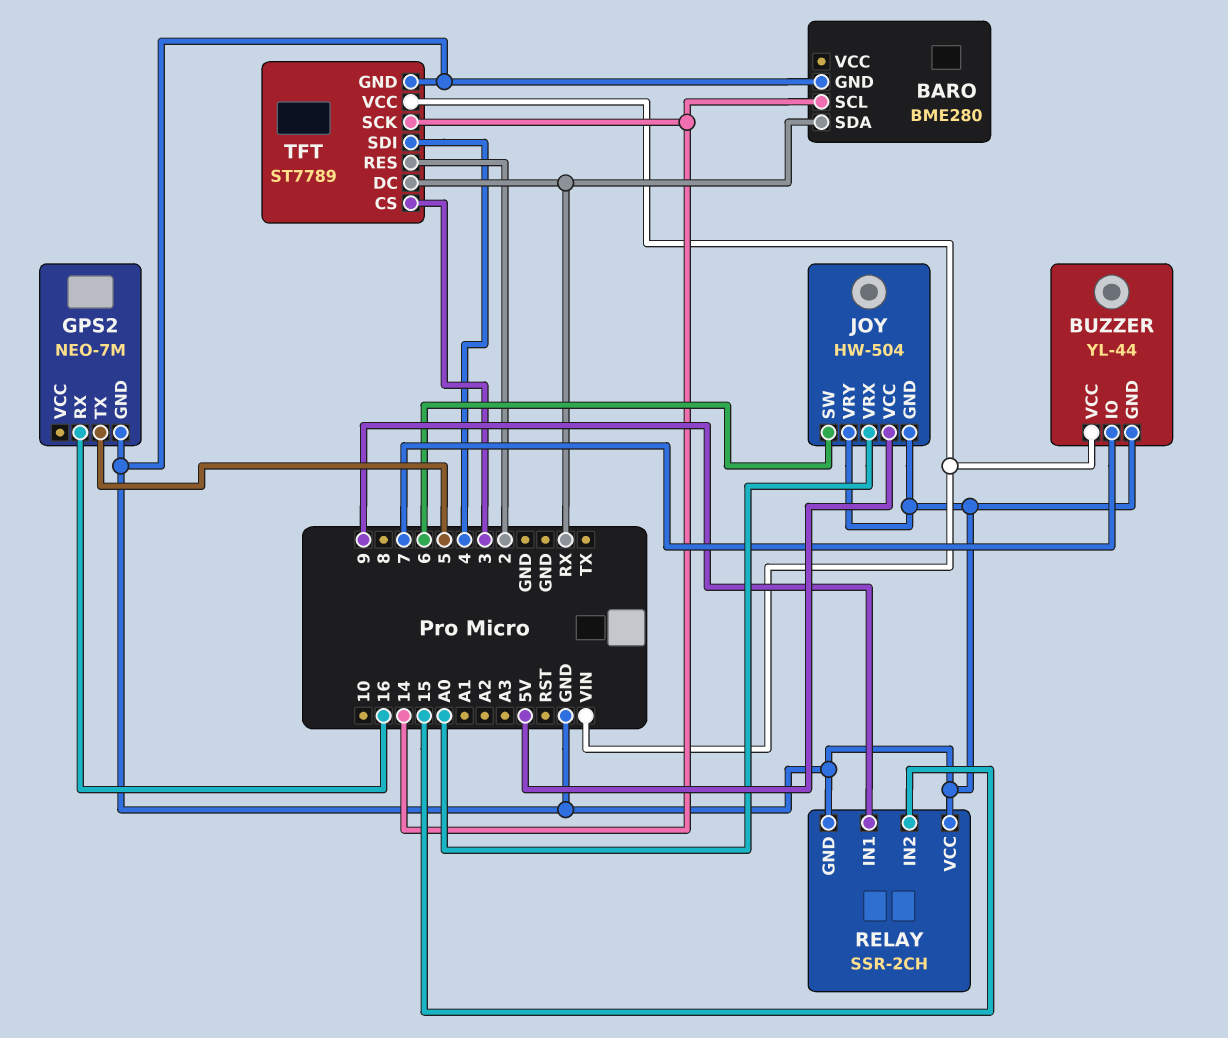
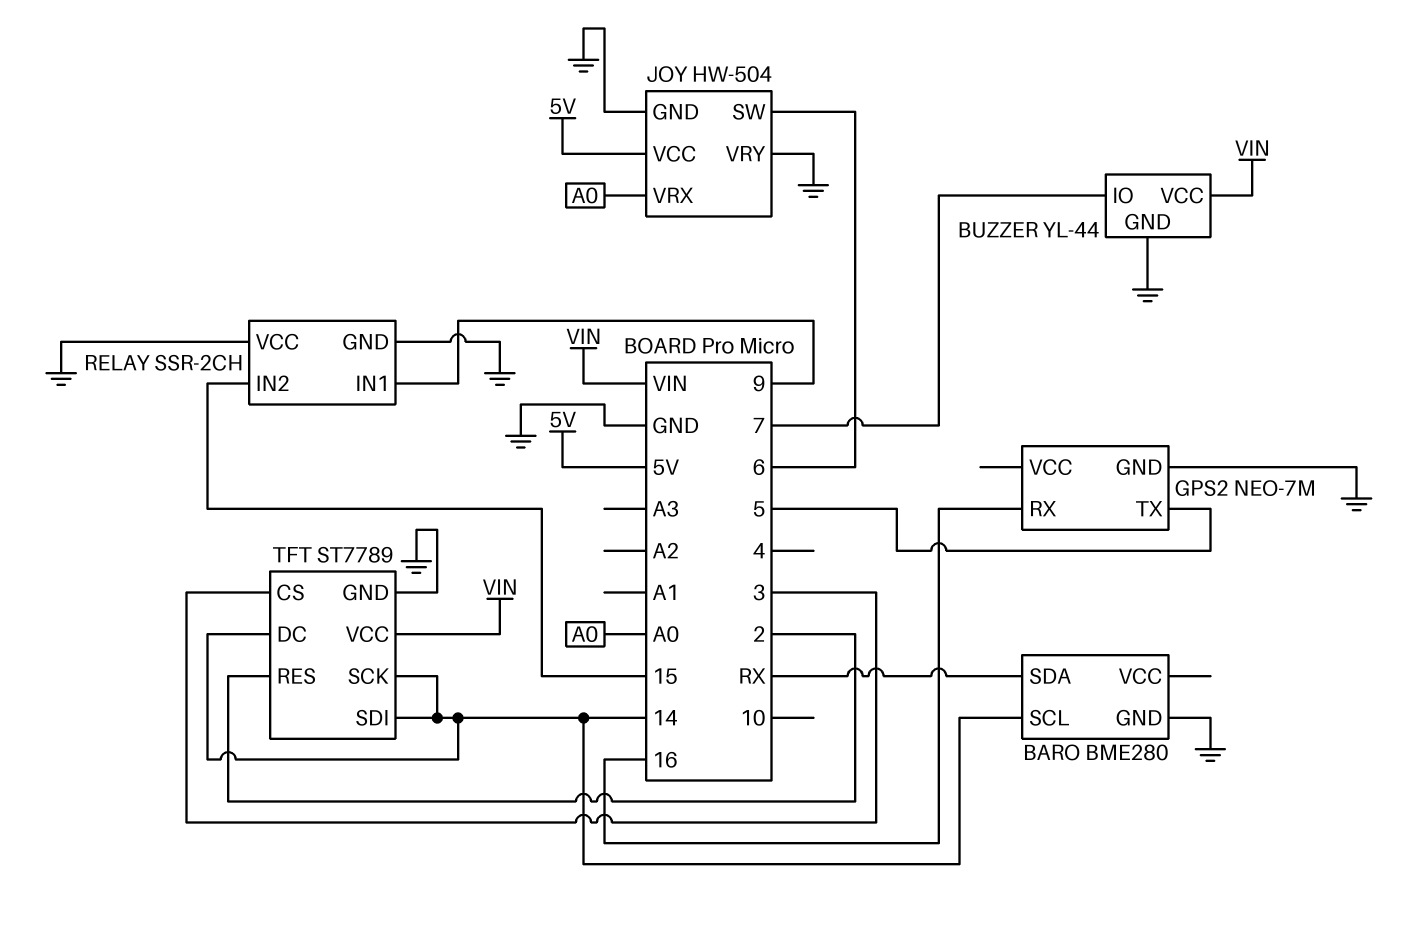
TFT pin DC: RX -> 14
TFT pin SDI: 4 -> 14

